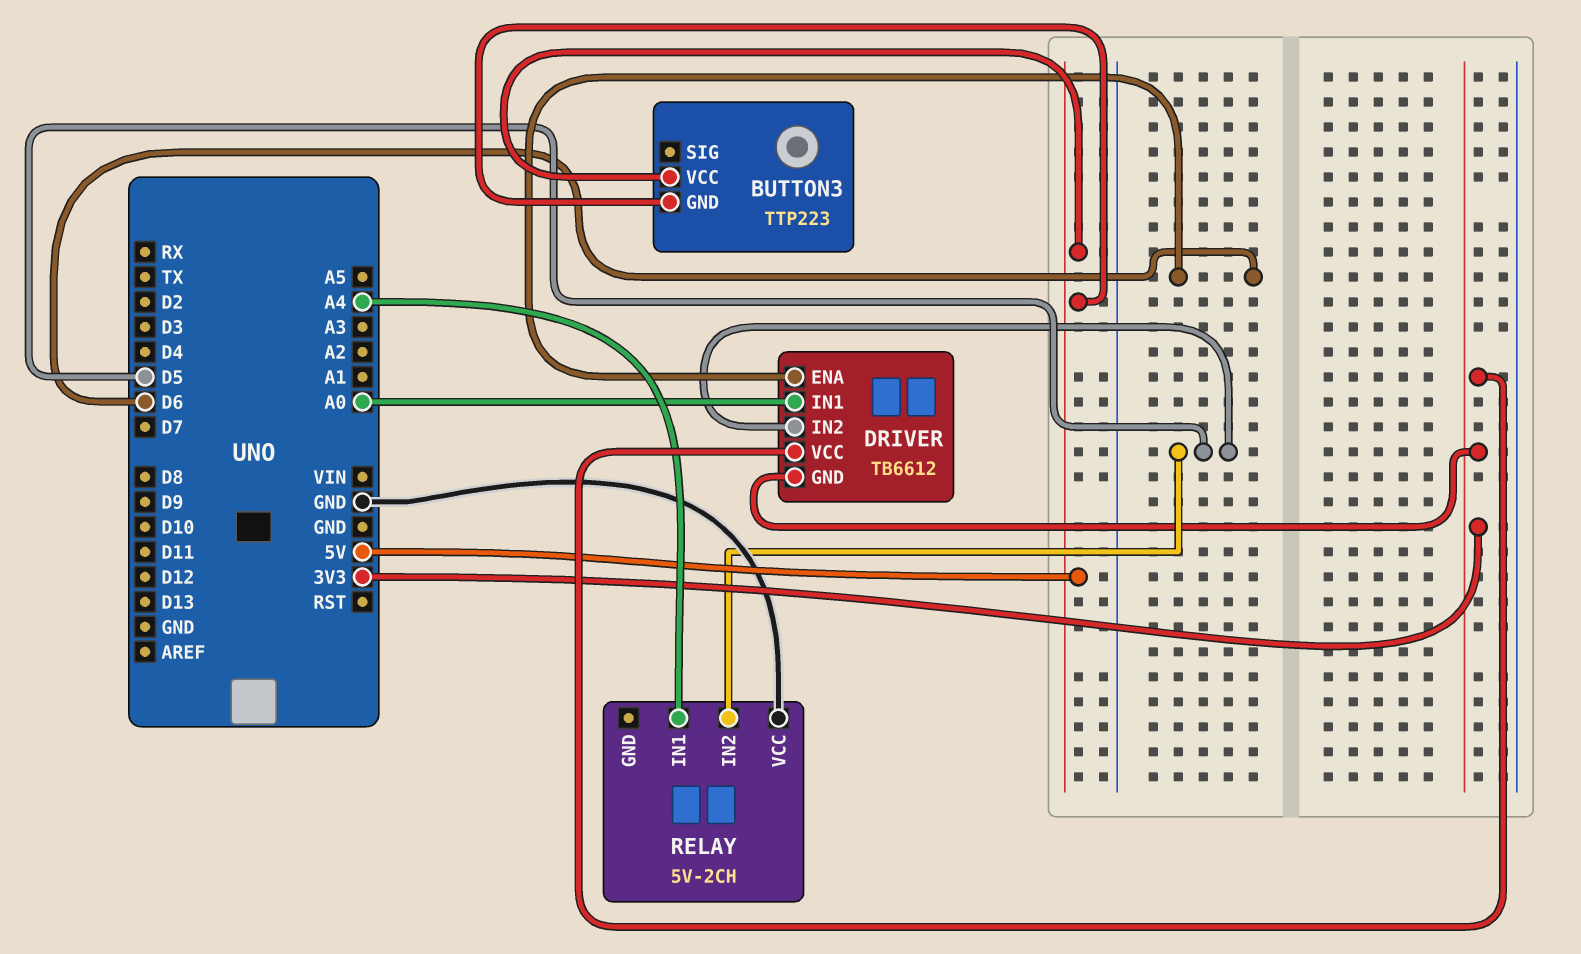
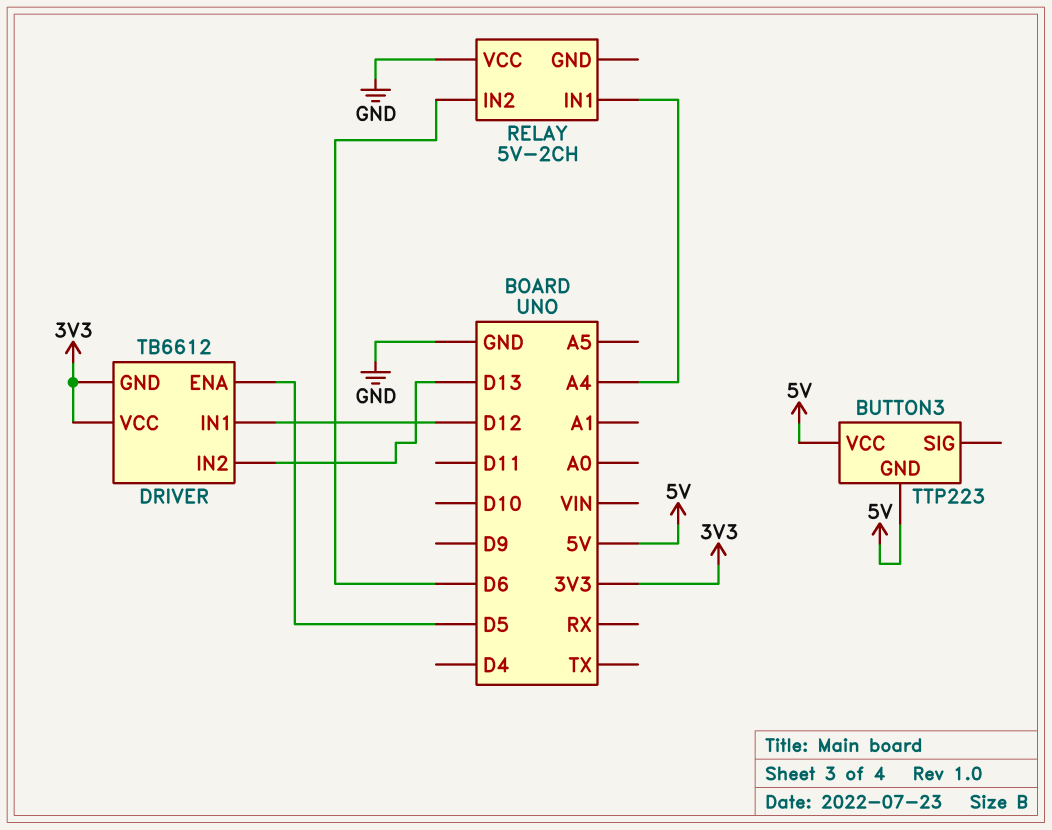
DRIVER pin ENA: D6 -> D5
DRIVER pin IN1: A0 -> D12
DRIVER pin IN2: D5 -> D13
RELAY pin IN2: D5 -> D6

